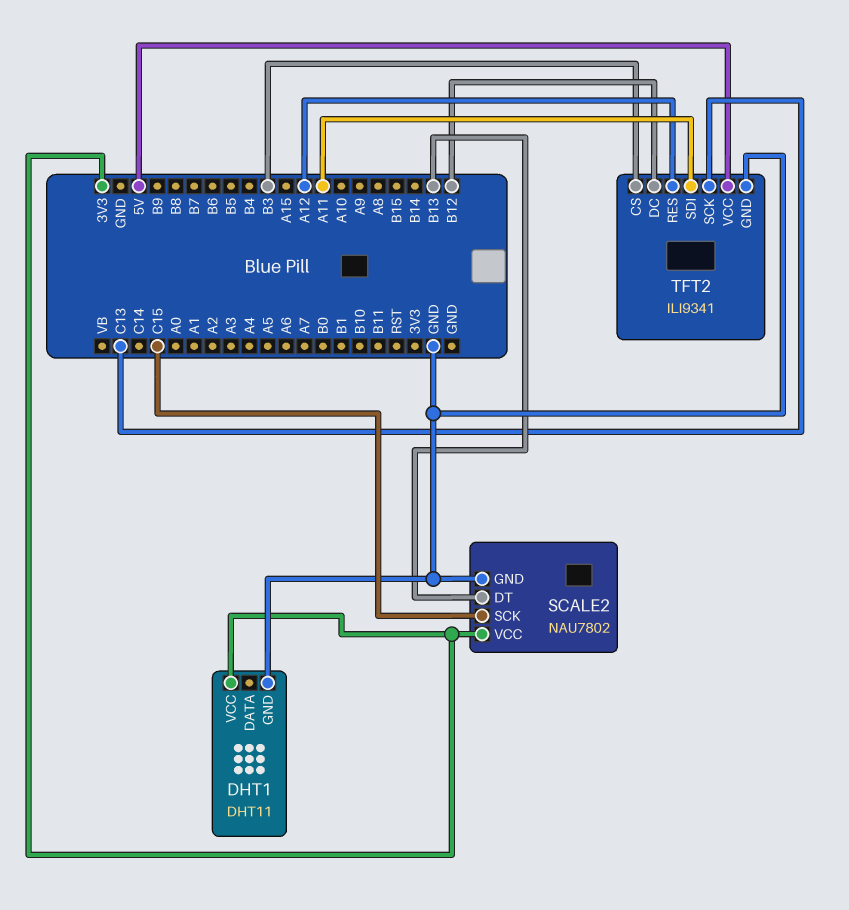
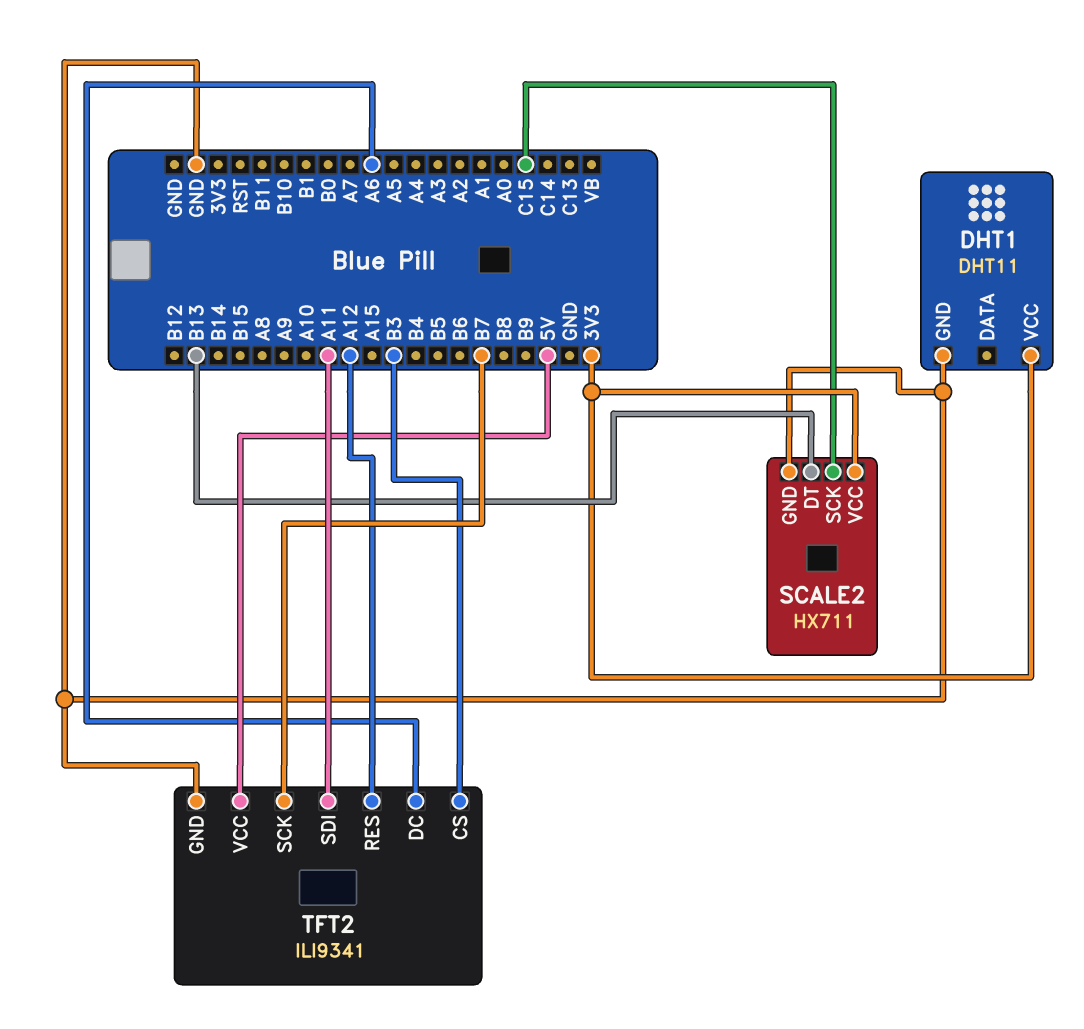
SCALE2: NAU7802 -> HX711
TFT2 pin DC: B12 -> A6
TFT2 pin SCK: C13 -> B7

